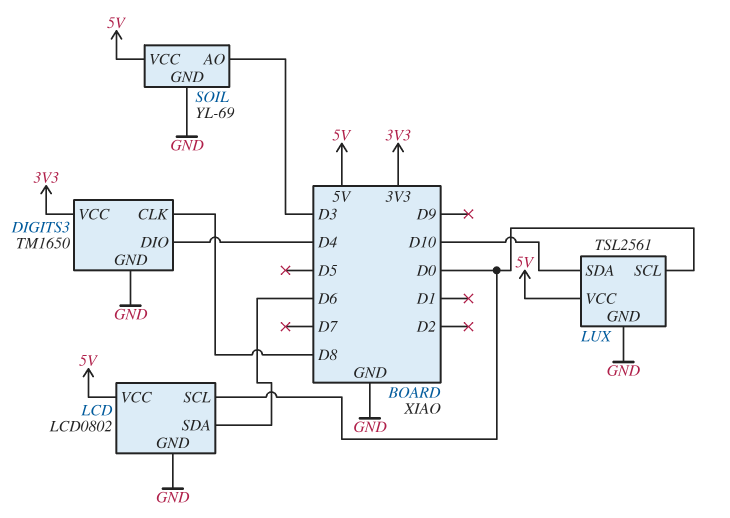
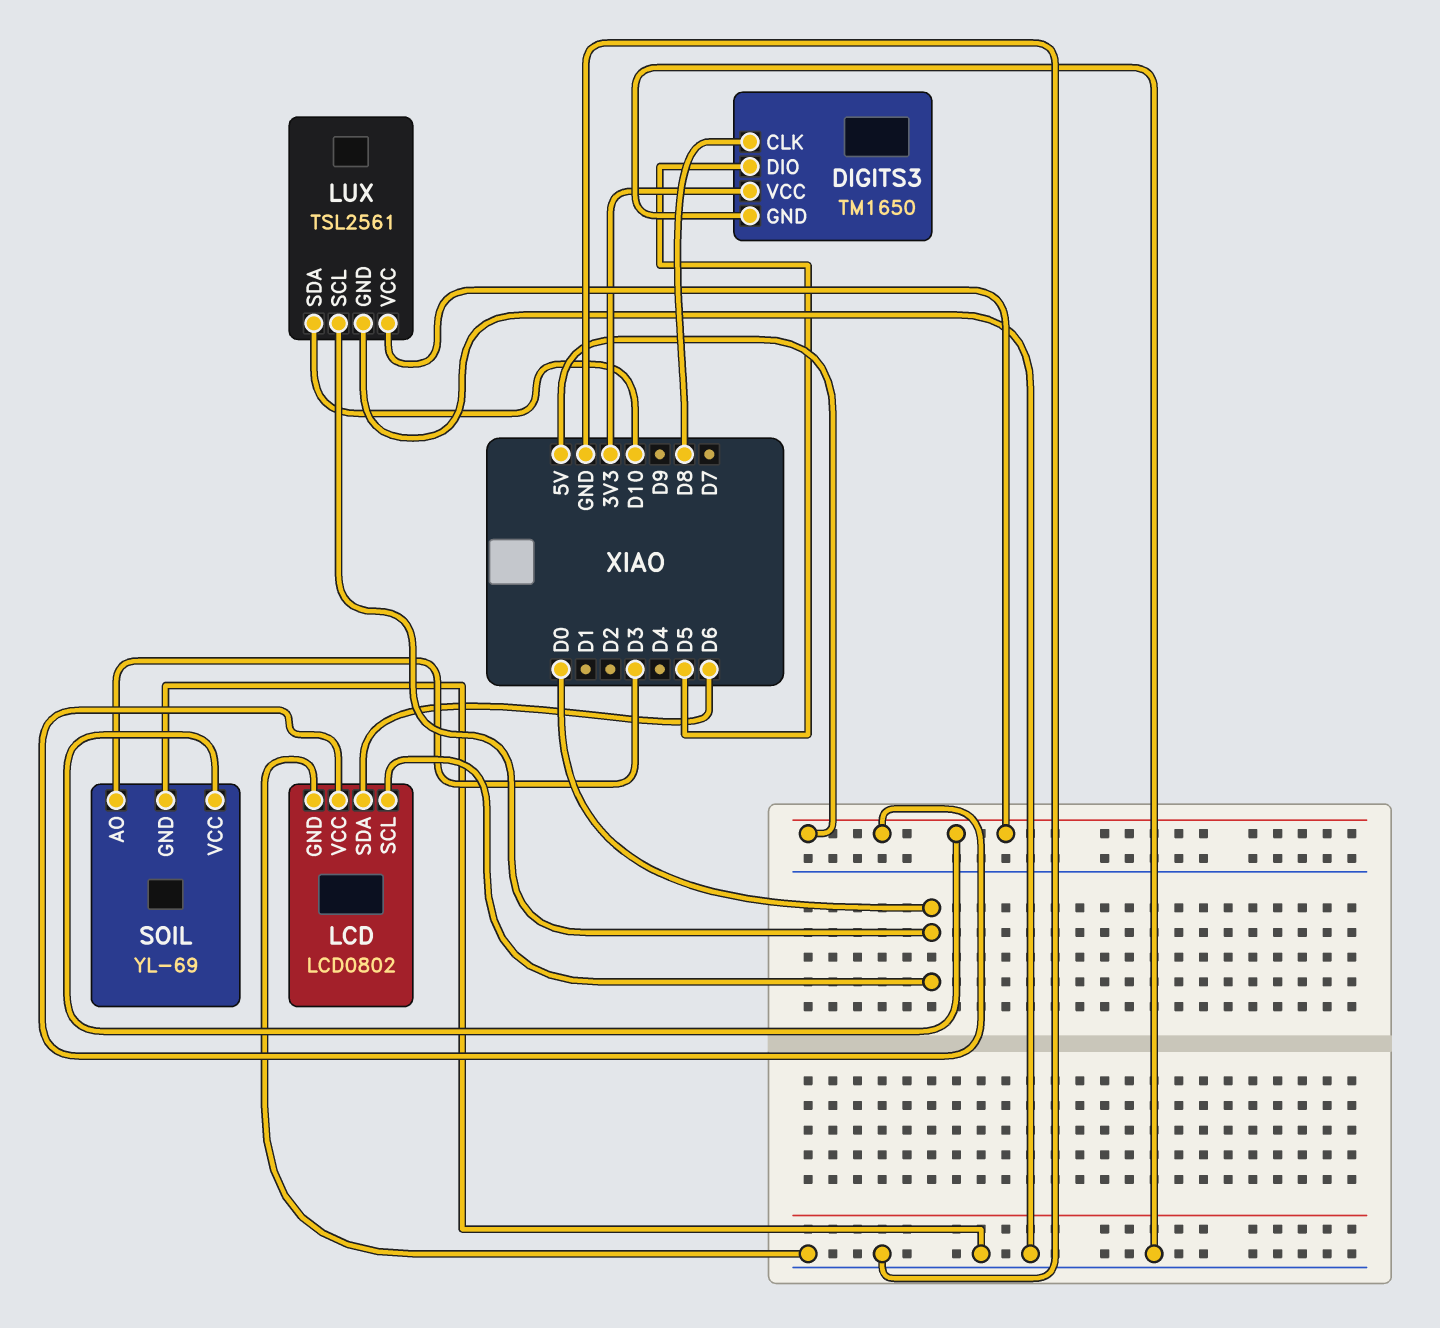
DIGITS3 pin DIO: D4 -> D5

